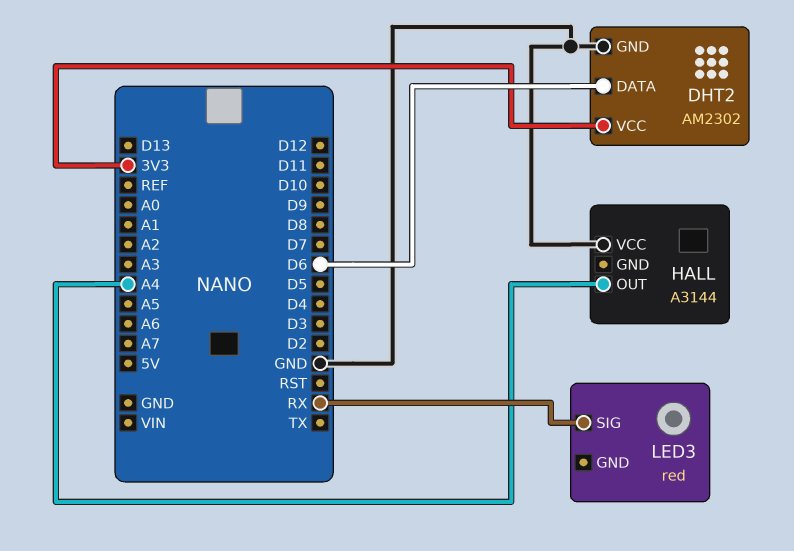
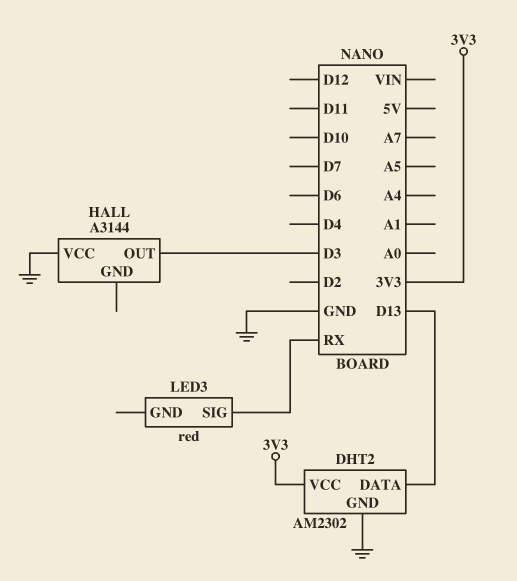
DHT2 pin DATA: D6 -> D13
HALL pin OUT: A4 -> D3

